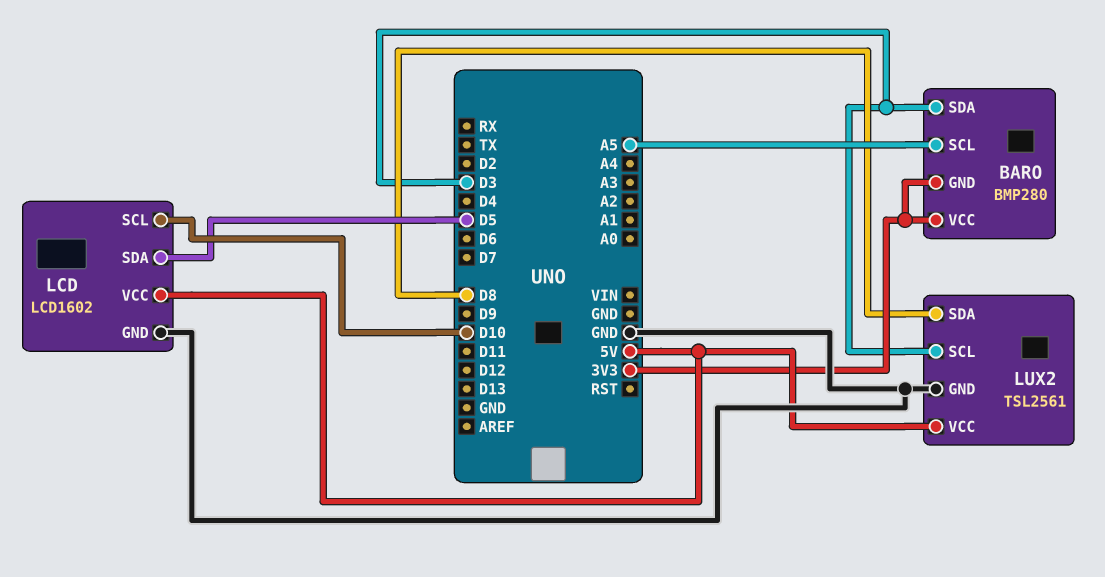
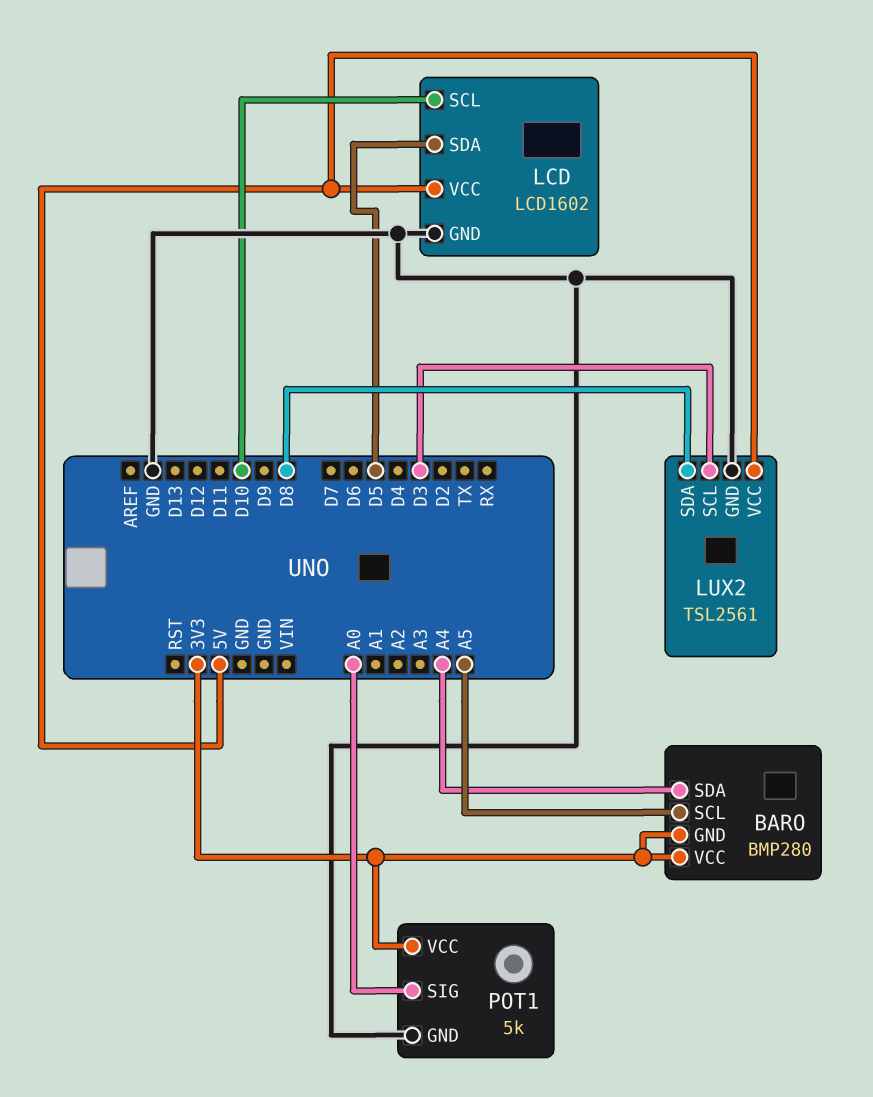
BARO pin SDA: D3 -> A4
POT1: none -> 5k
POT1 pin GND: none -> GND
POT1 pin SIG: none -> A0
POT1 pin VCC: none -> 3V3

